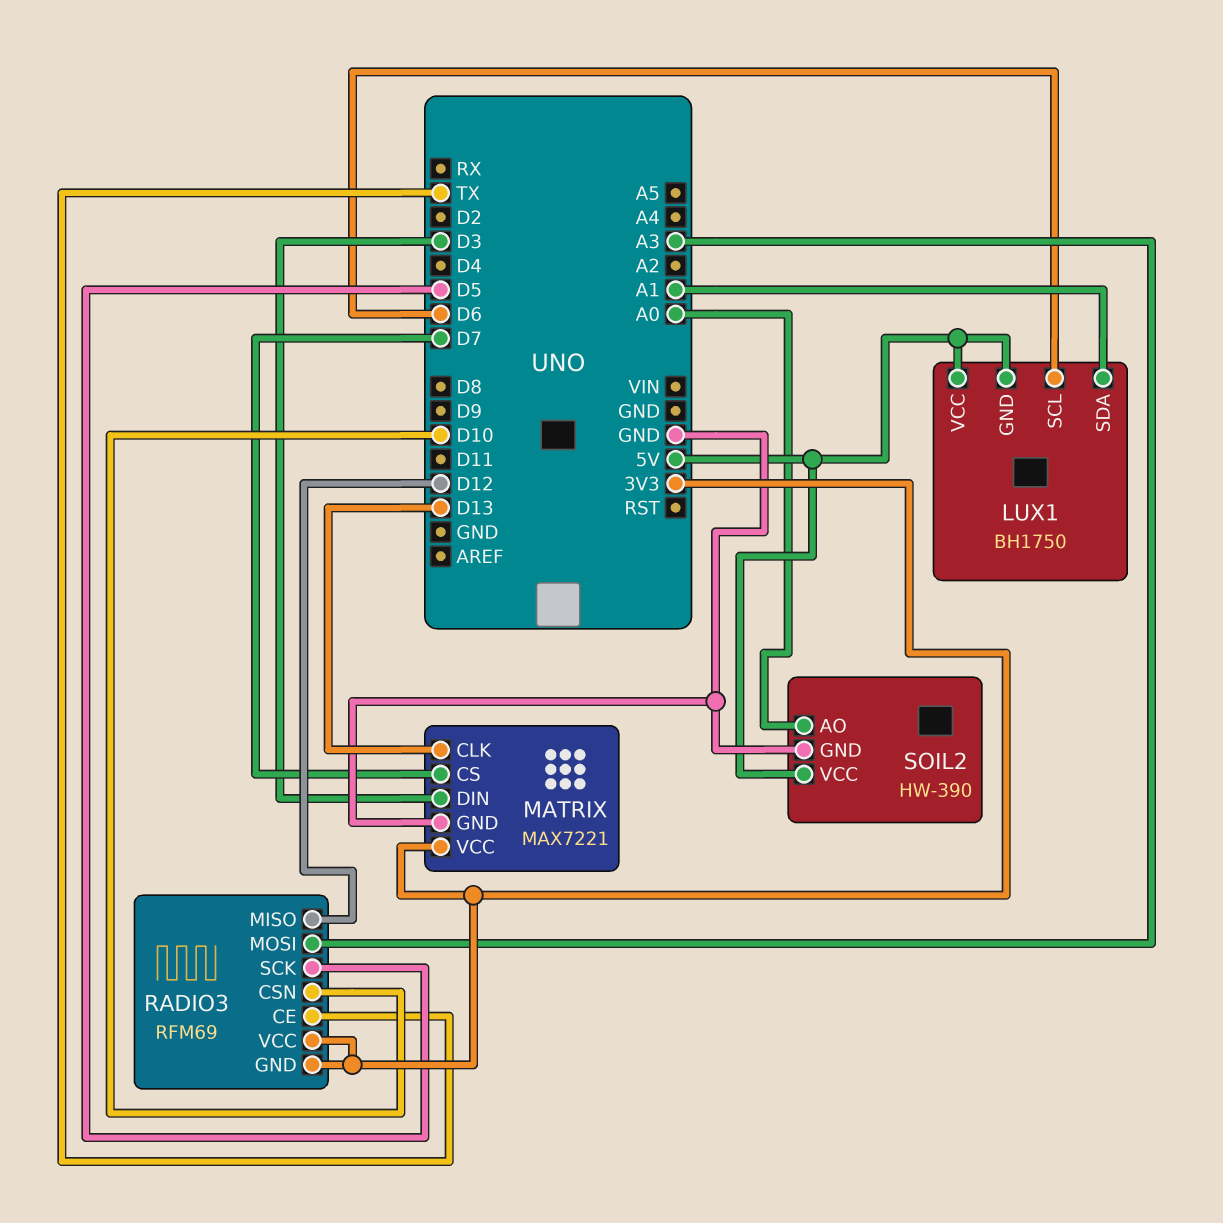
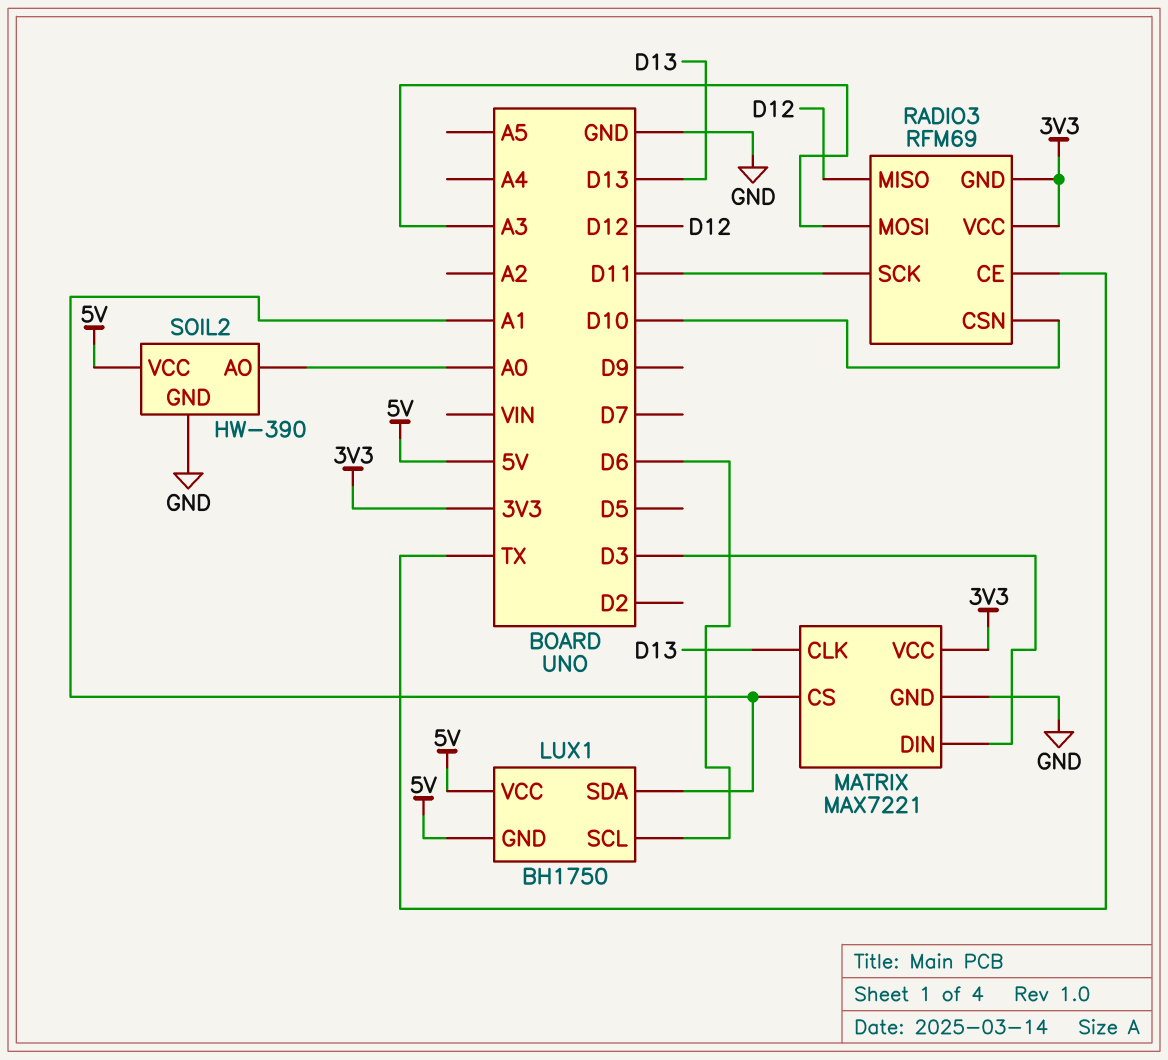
MATRIX pin CS: D7 -> A1
RADIO3 pin SCK: D5 -> D11

